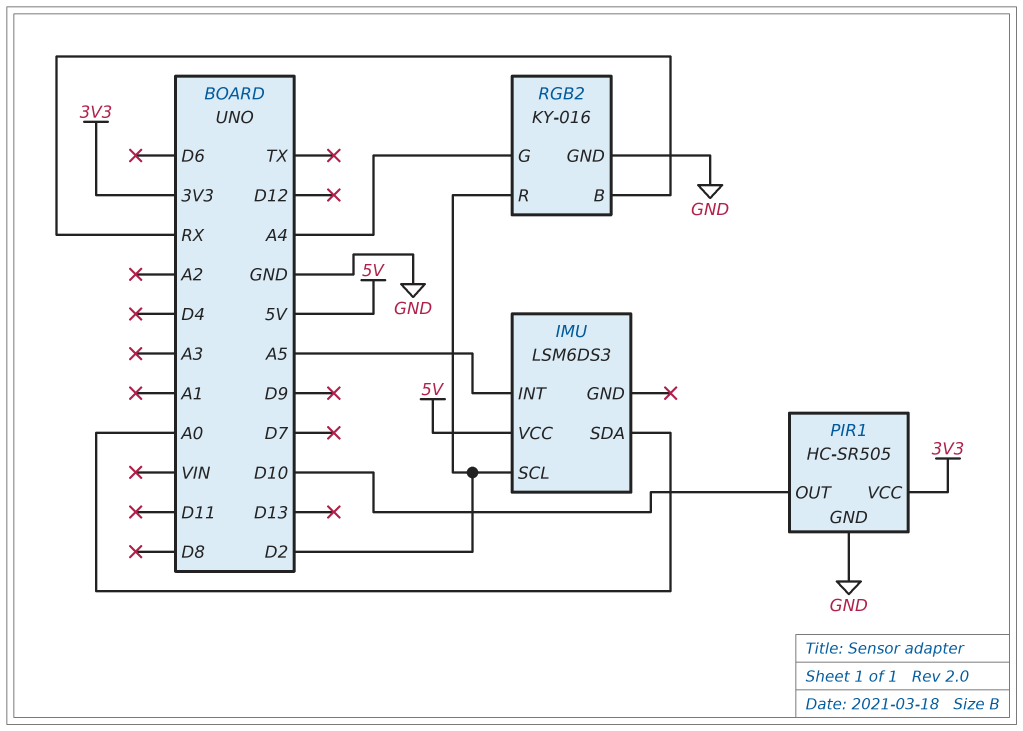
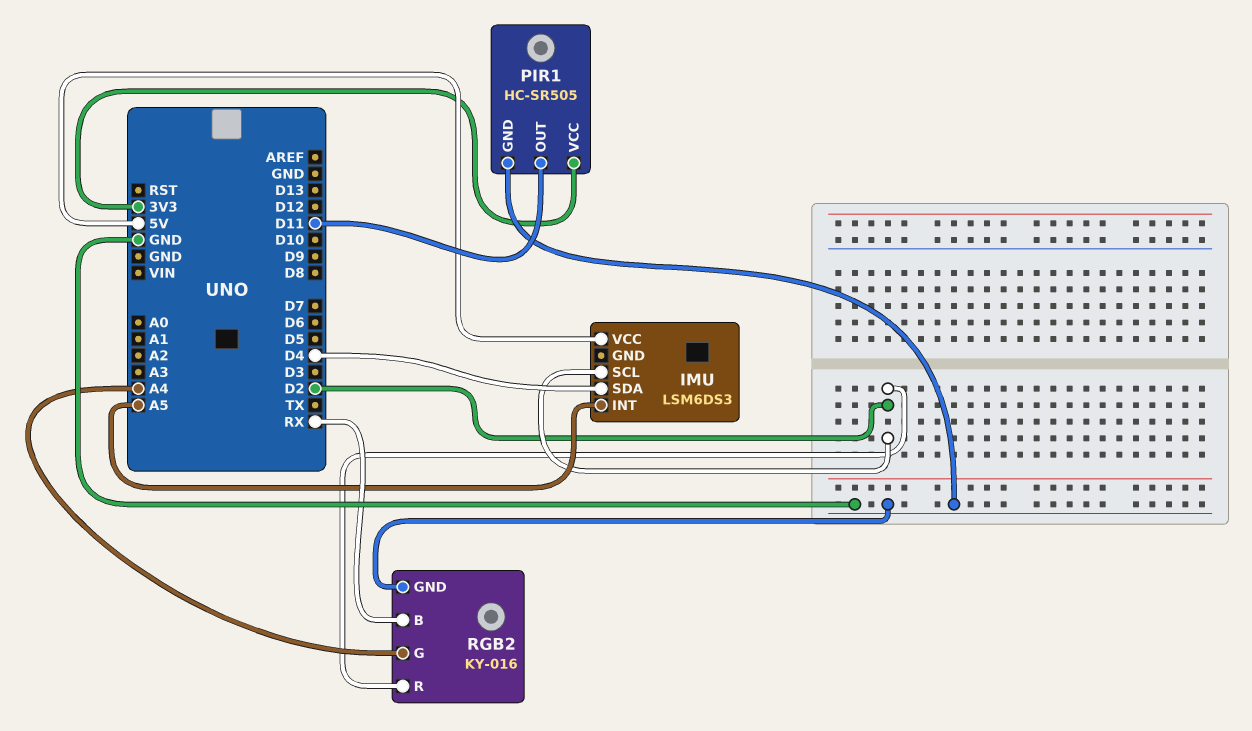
IMU pin SDA: A0 -> D4
PIR1 pin OUT: D10 -> D11

